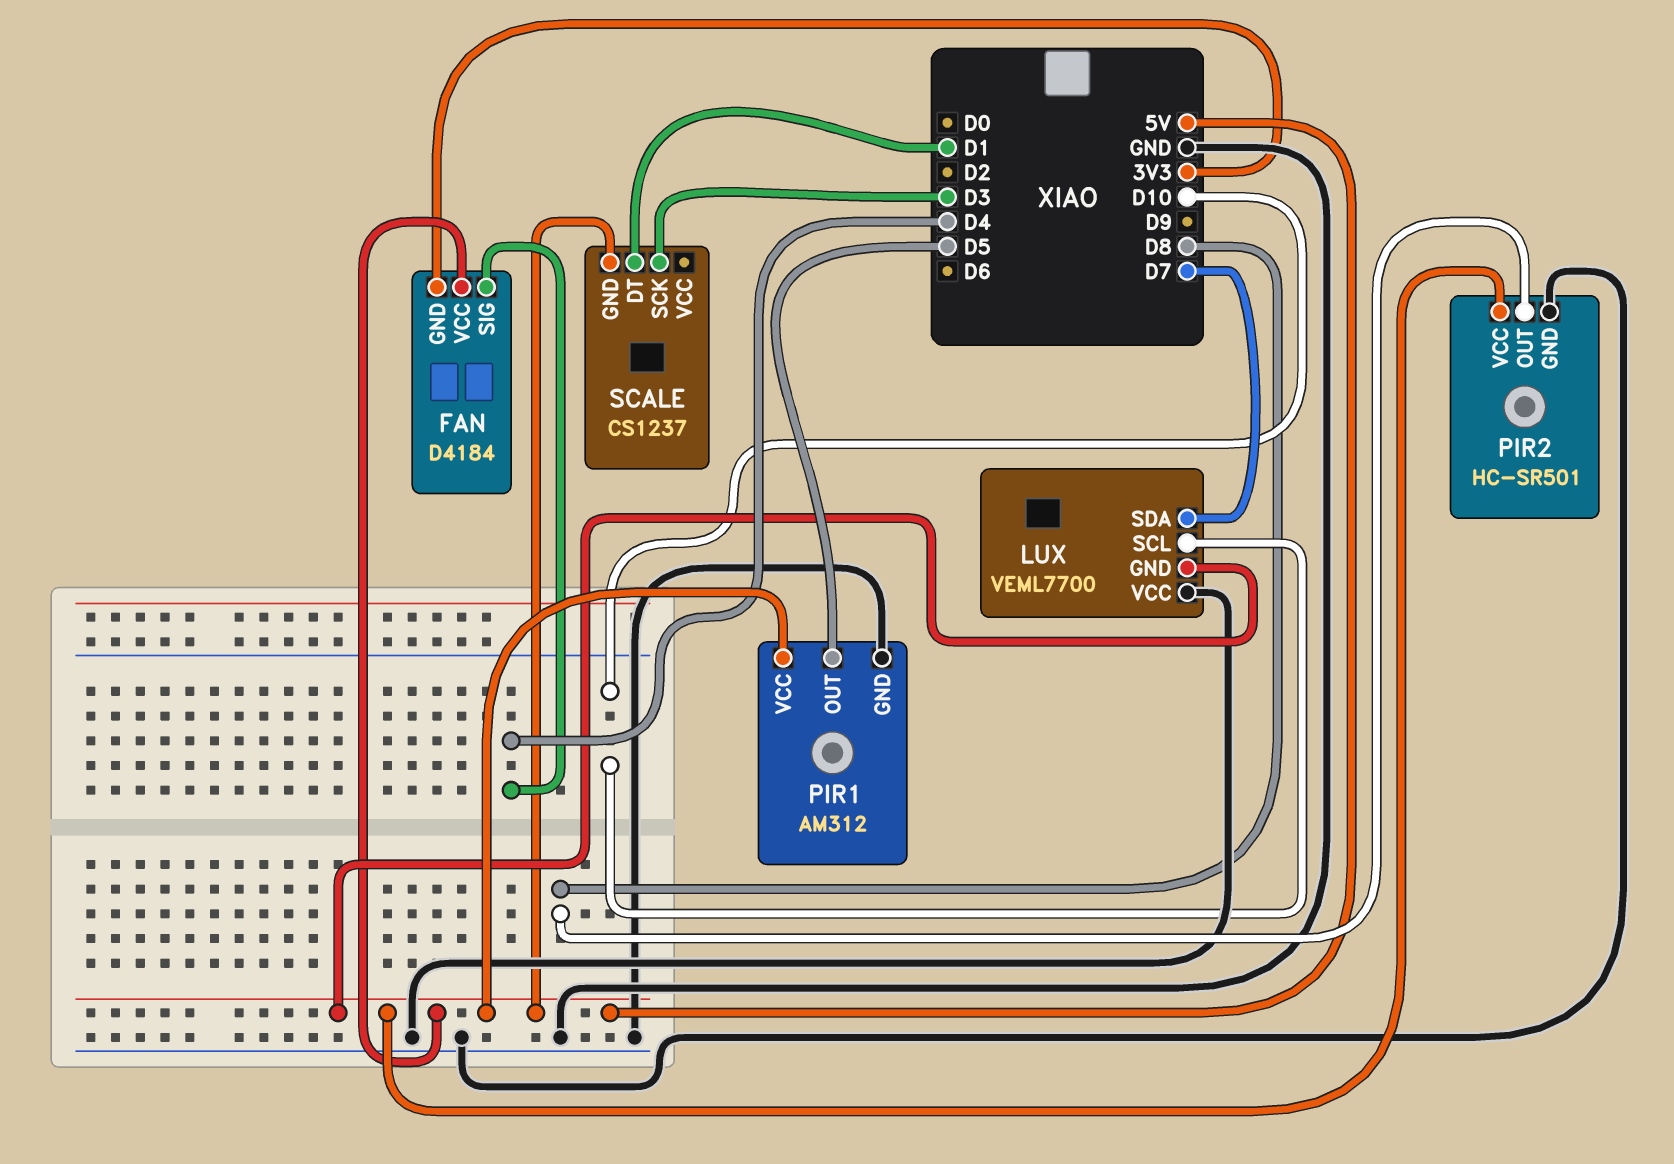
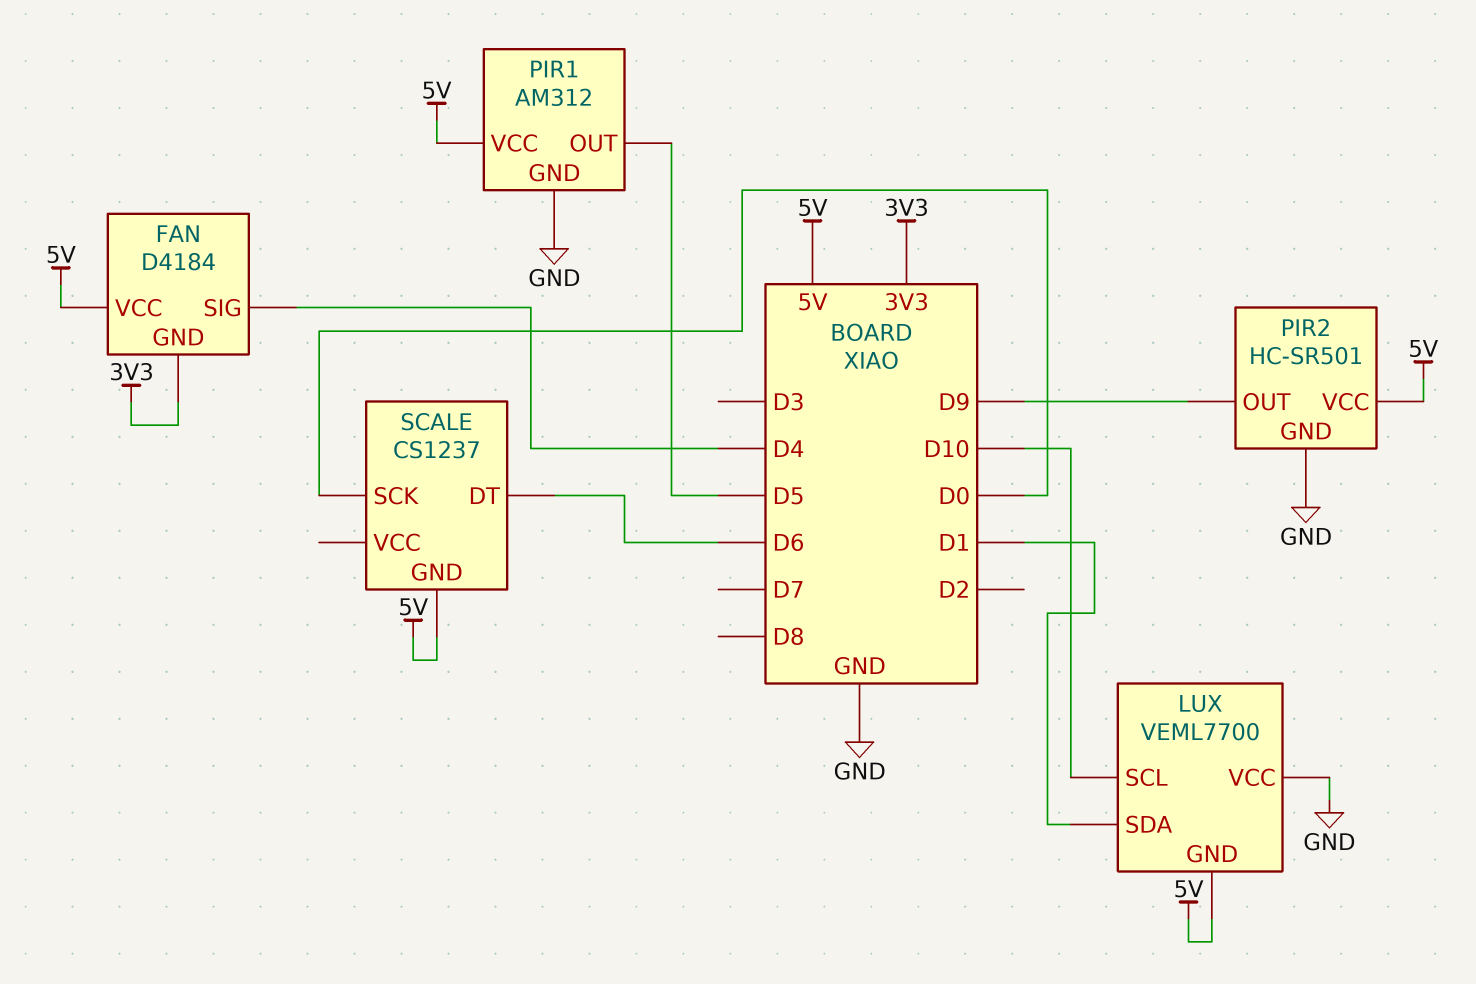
LUX pin SDA: D7 -> D1
PIR2 pin OUT: D8 -> D9
SCALE pin DT: D1 -> D6
SCALE pin SCK: D3 -> D0

